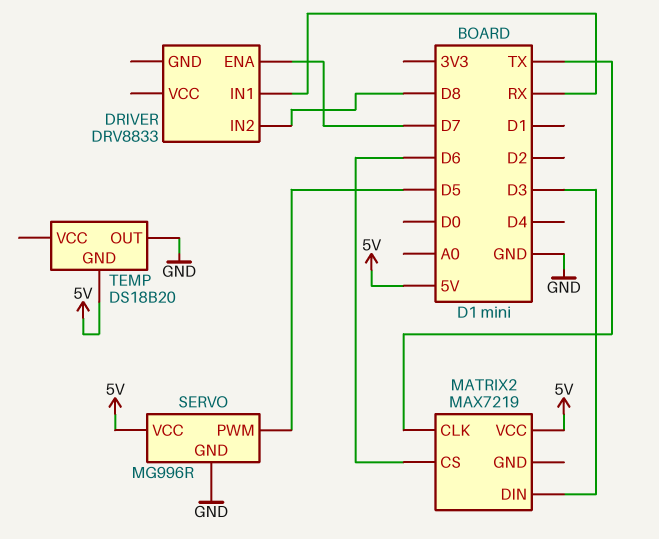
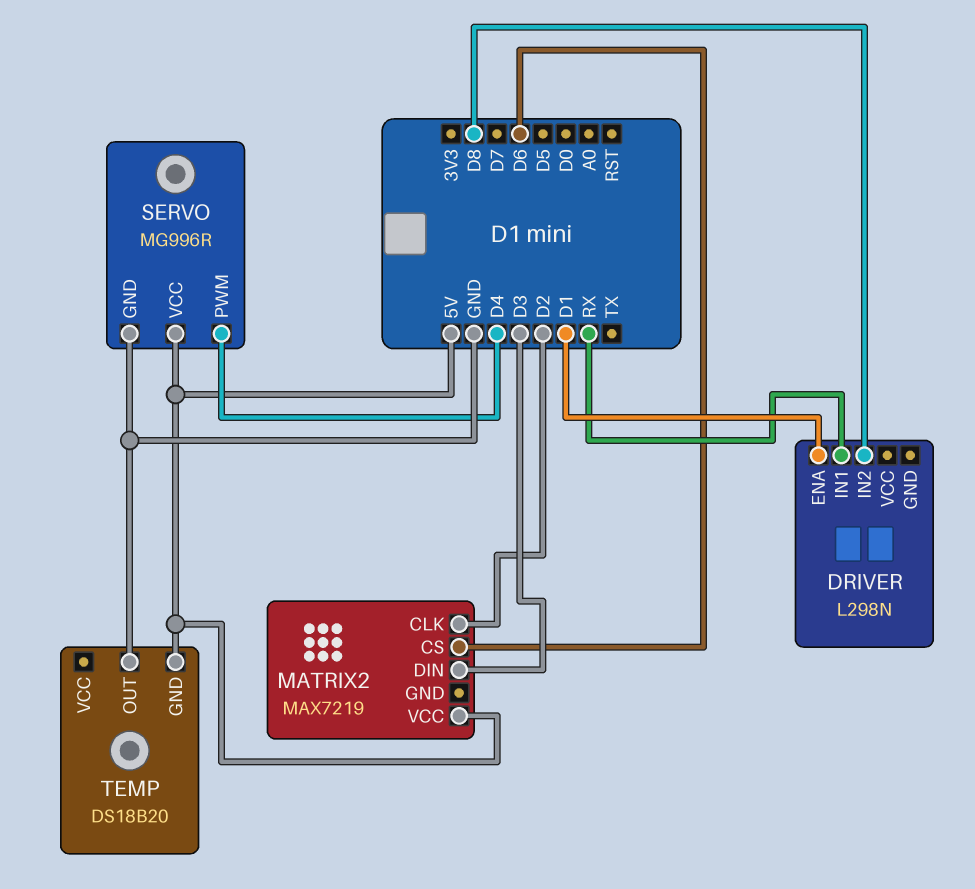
DRIVER: DRV8833 -> L298N
DRIVER pin ENA: D7 -> D1
MATRIX2 pin CLK: TX -> D2
SERVO pin PWM: D5 -> D4

